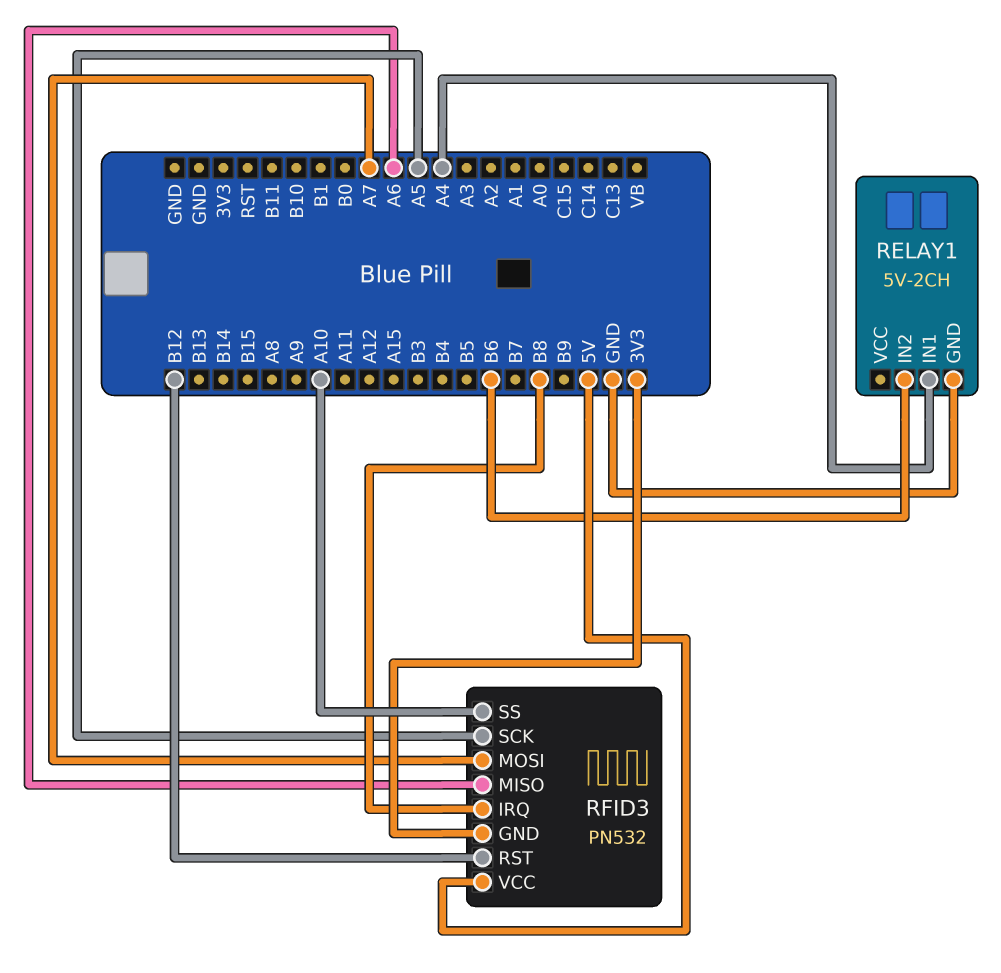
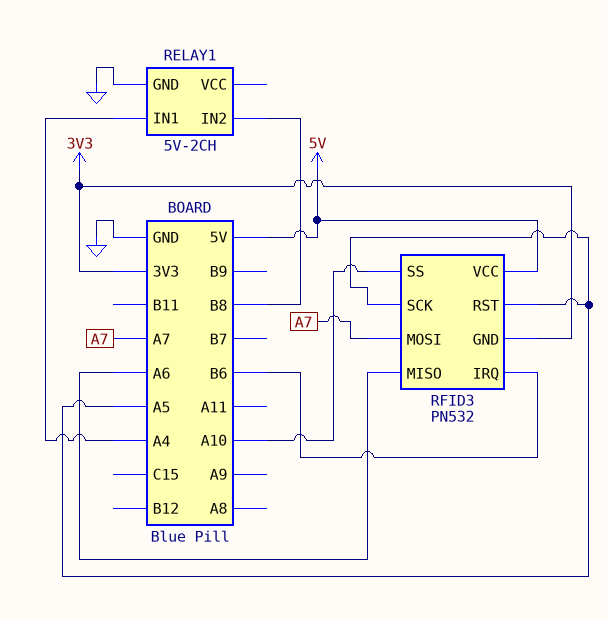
RELAY1 pin IN2: B6 -> B8
RFID3 pin IRQ: B8 -> B6
RFID3 pin RST: B12 -> A5

